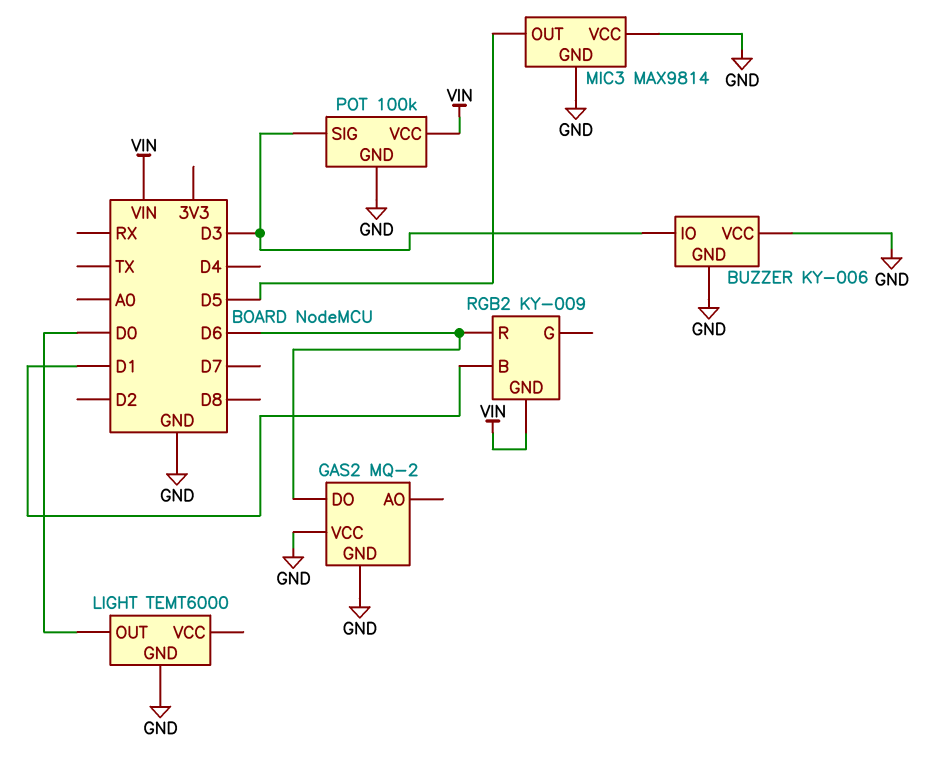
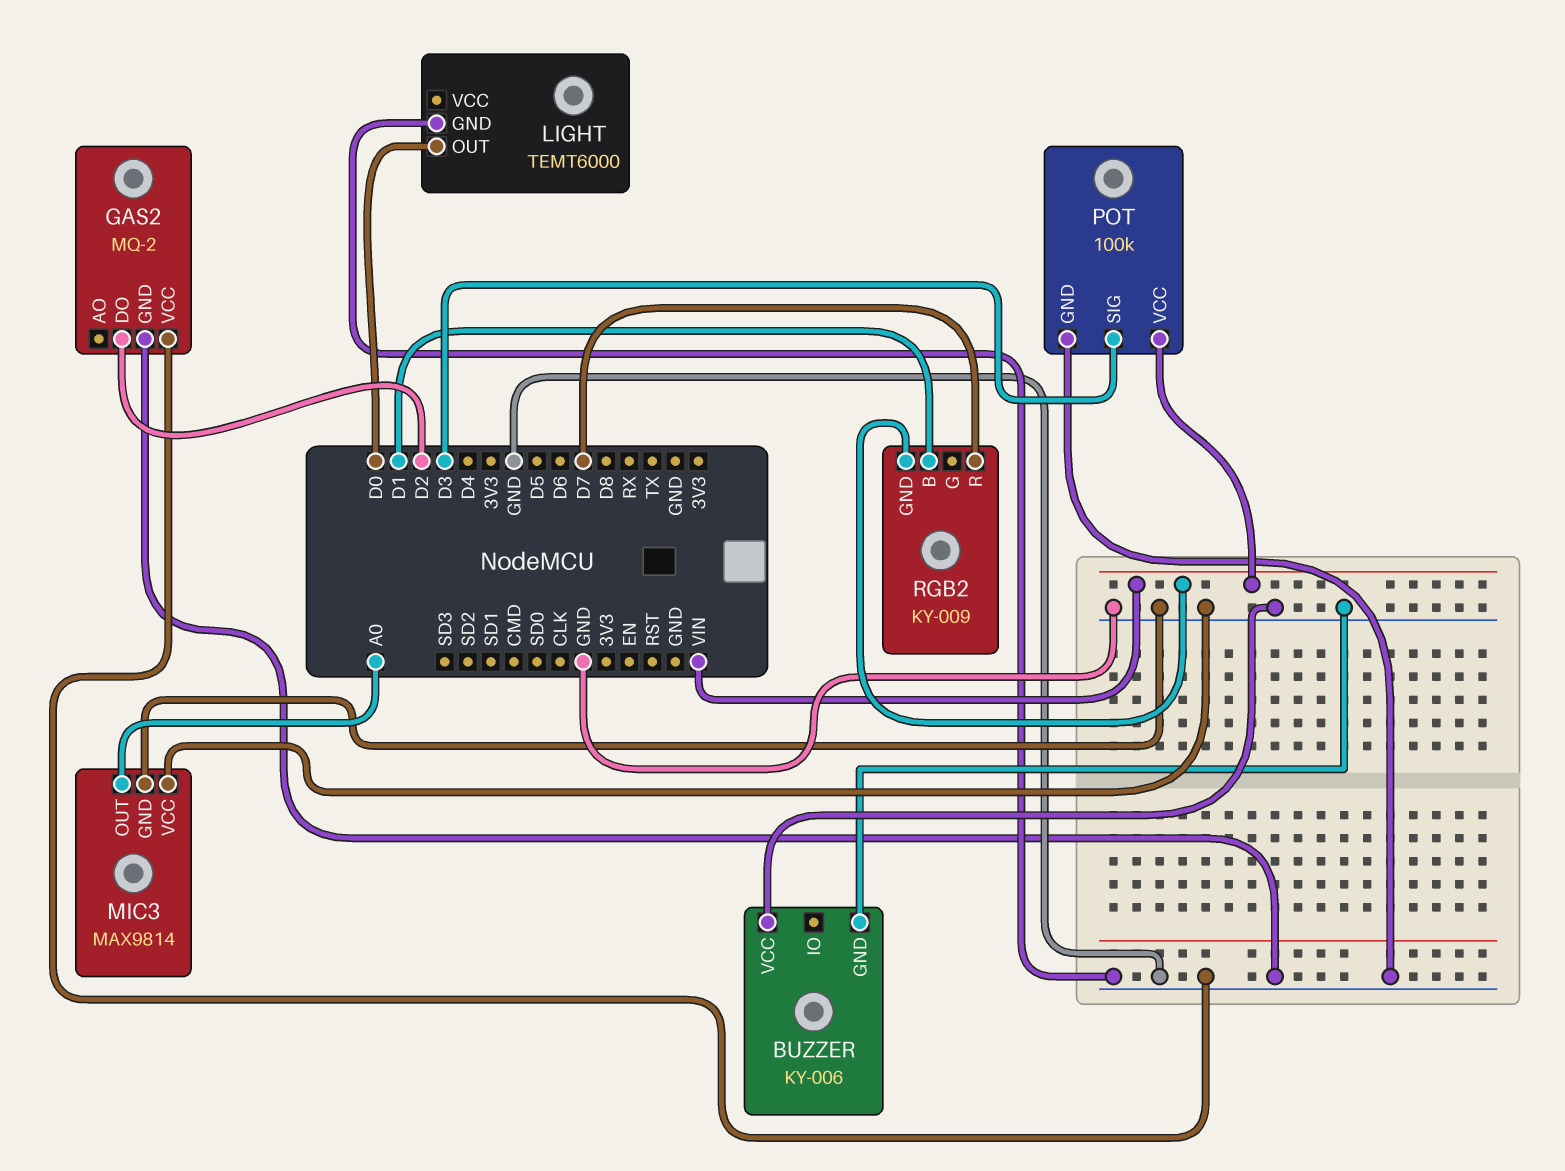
BUZZER pin IO: D3 -> none
GAS2 pin DO: D6 -> D2
MIC3 pin OUT: D5 -> A0
RGB2 pin R: D6 -> D7

